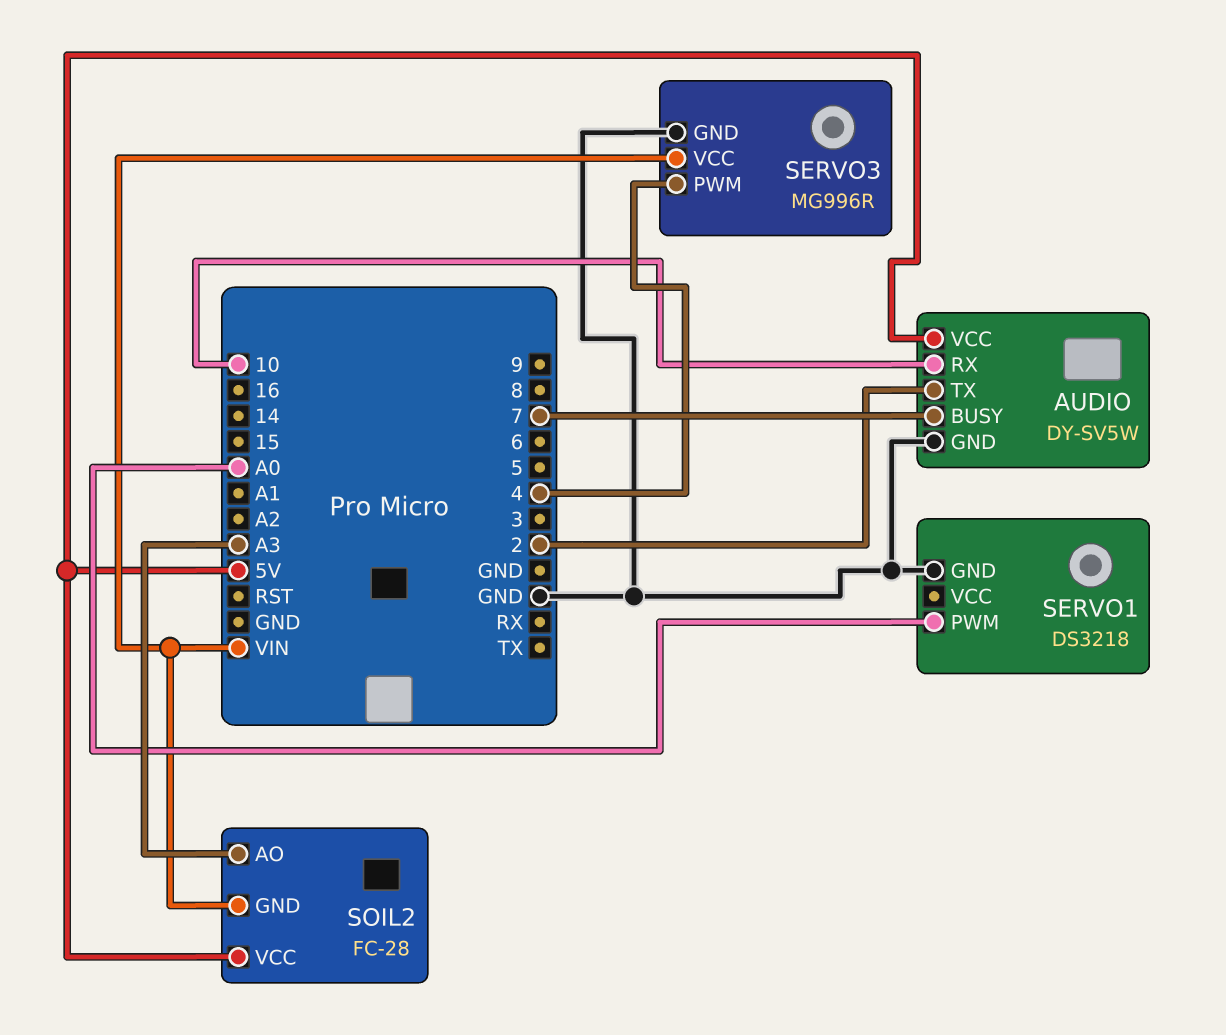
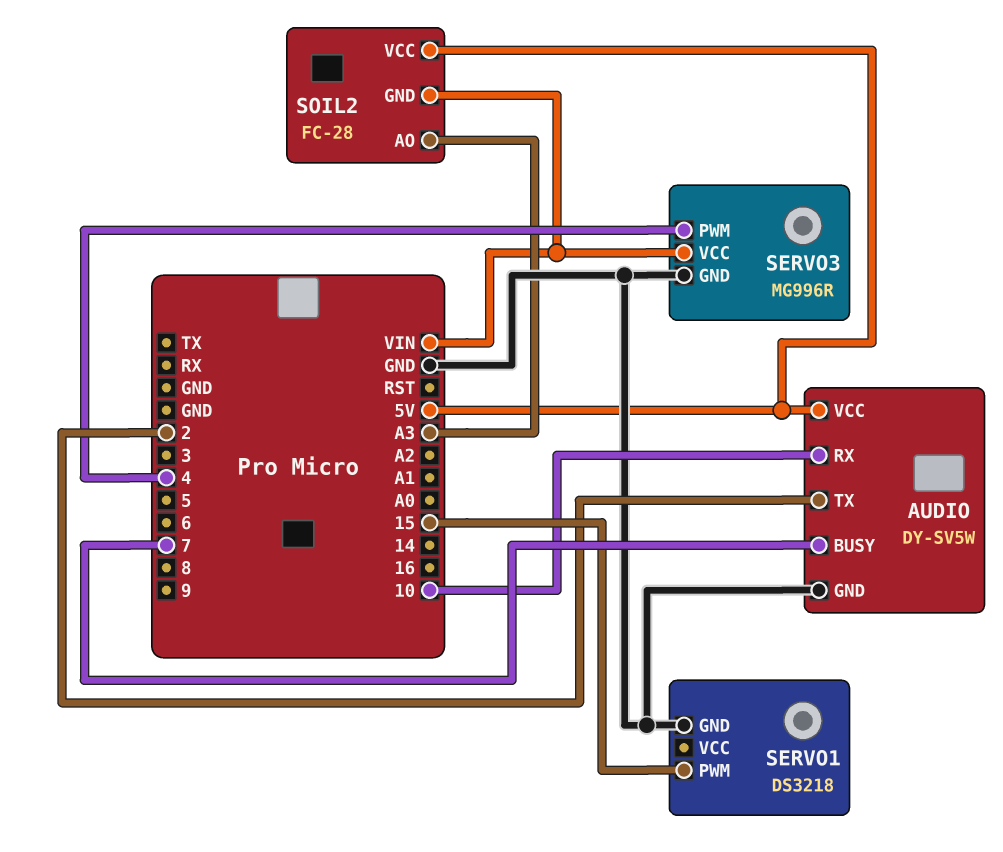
SERVO1 pin PWM: A0 -> 15

